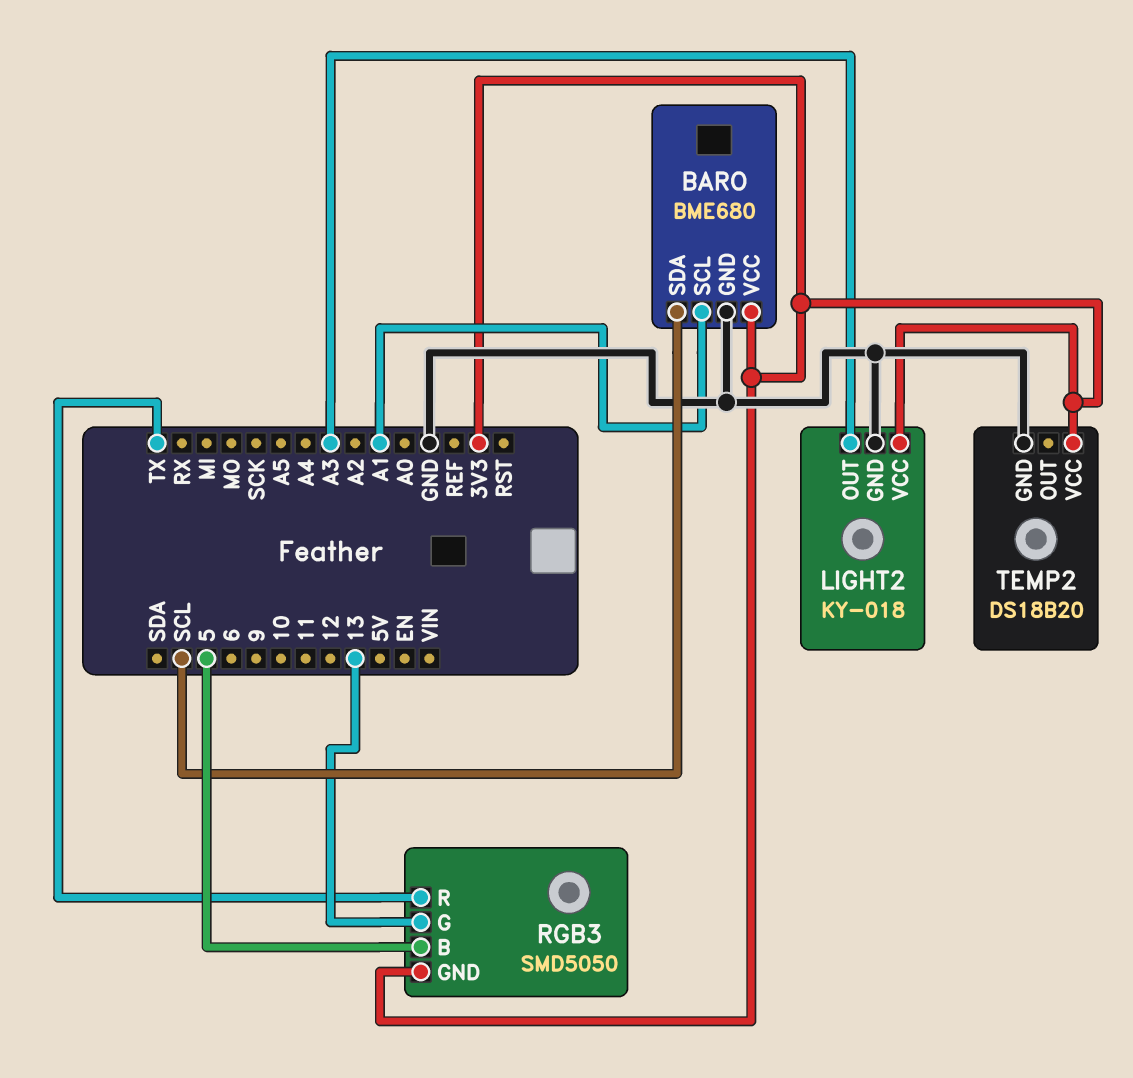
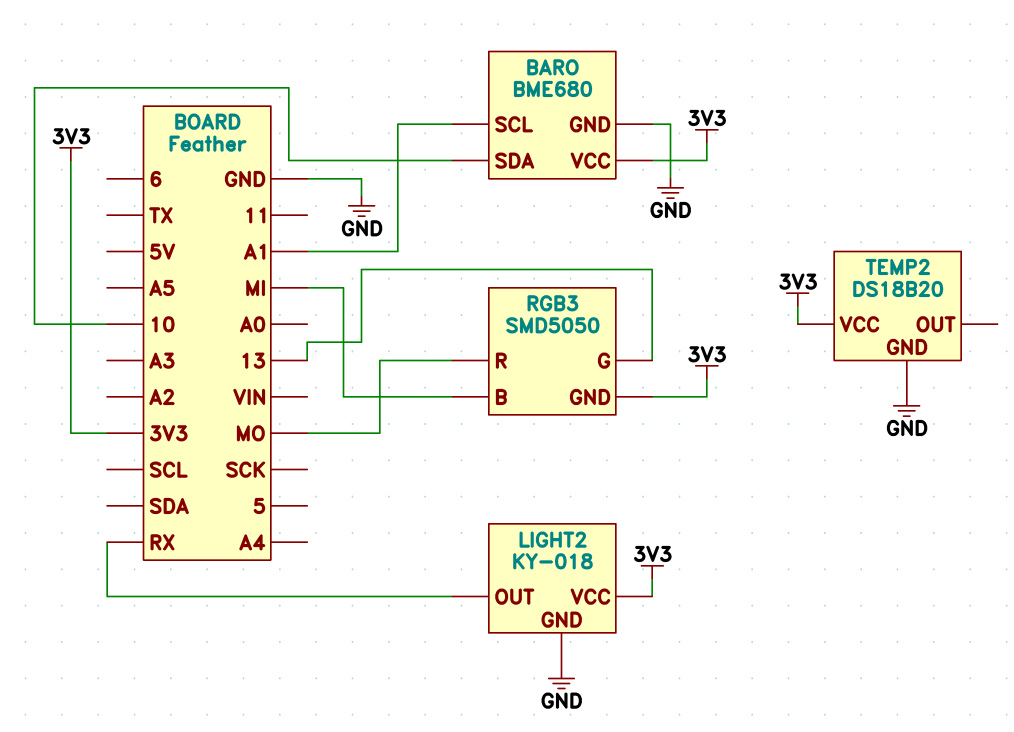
BARO pin SDA: SCL -> 10
LIGHT2 pin OUT: A3 -> RX
RGB3 pin B: 5 -> MI
RGB3 pin R: TX -> MO

